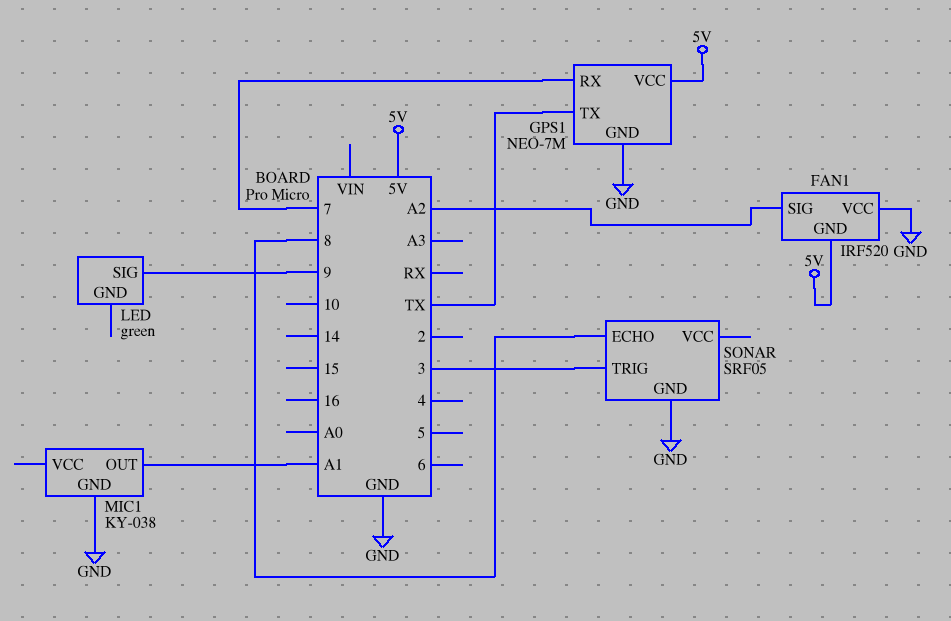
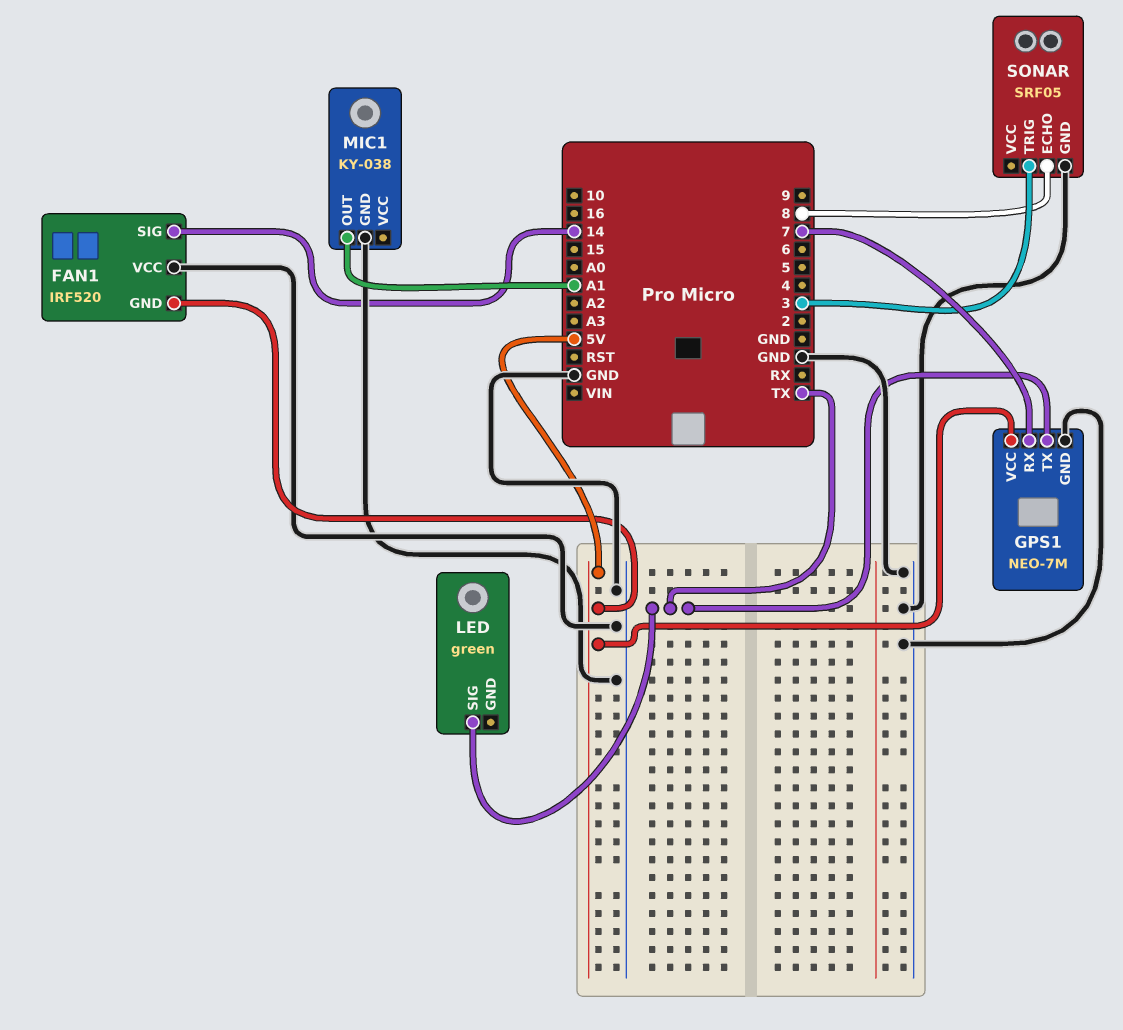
FAN1 pin SIG: A2 -> 14
LED pin SIG: 9 -> TX

